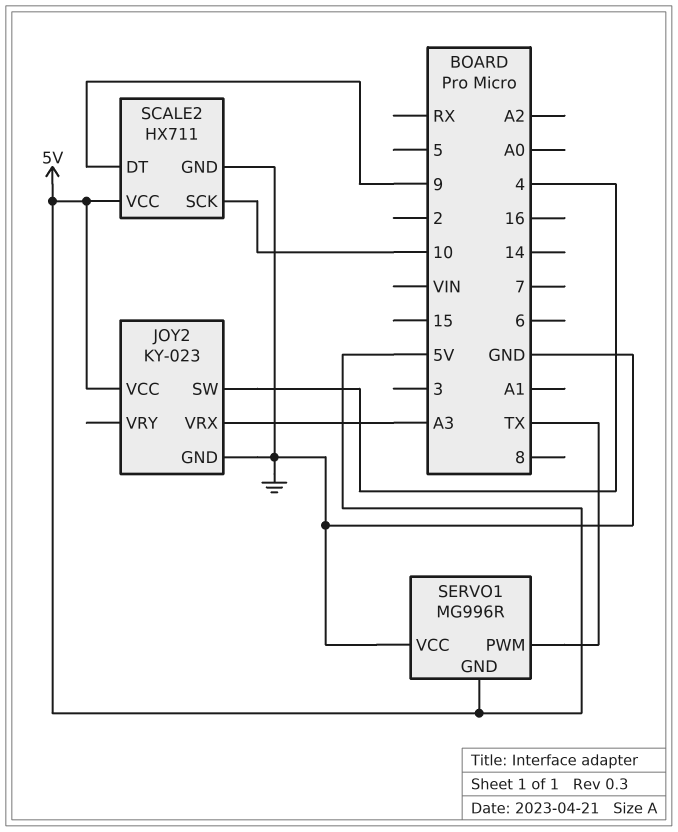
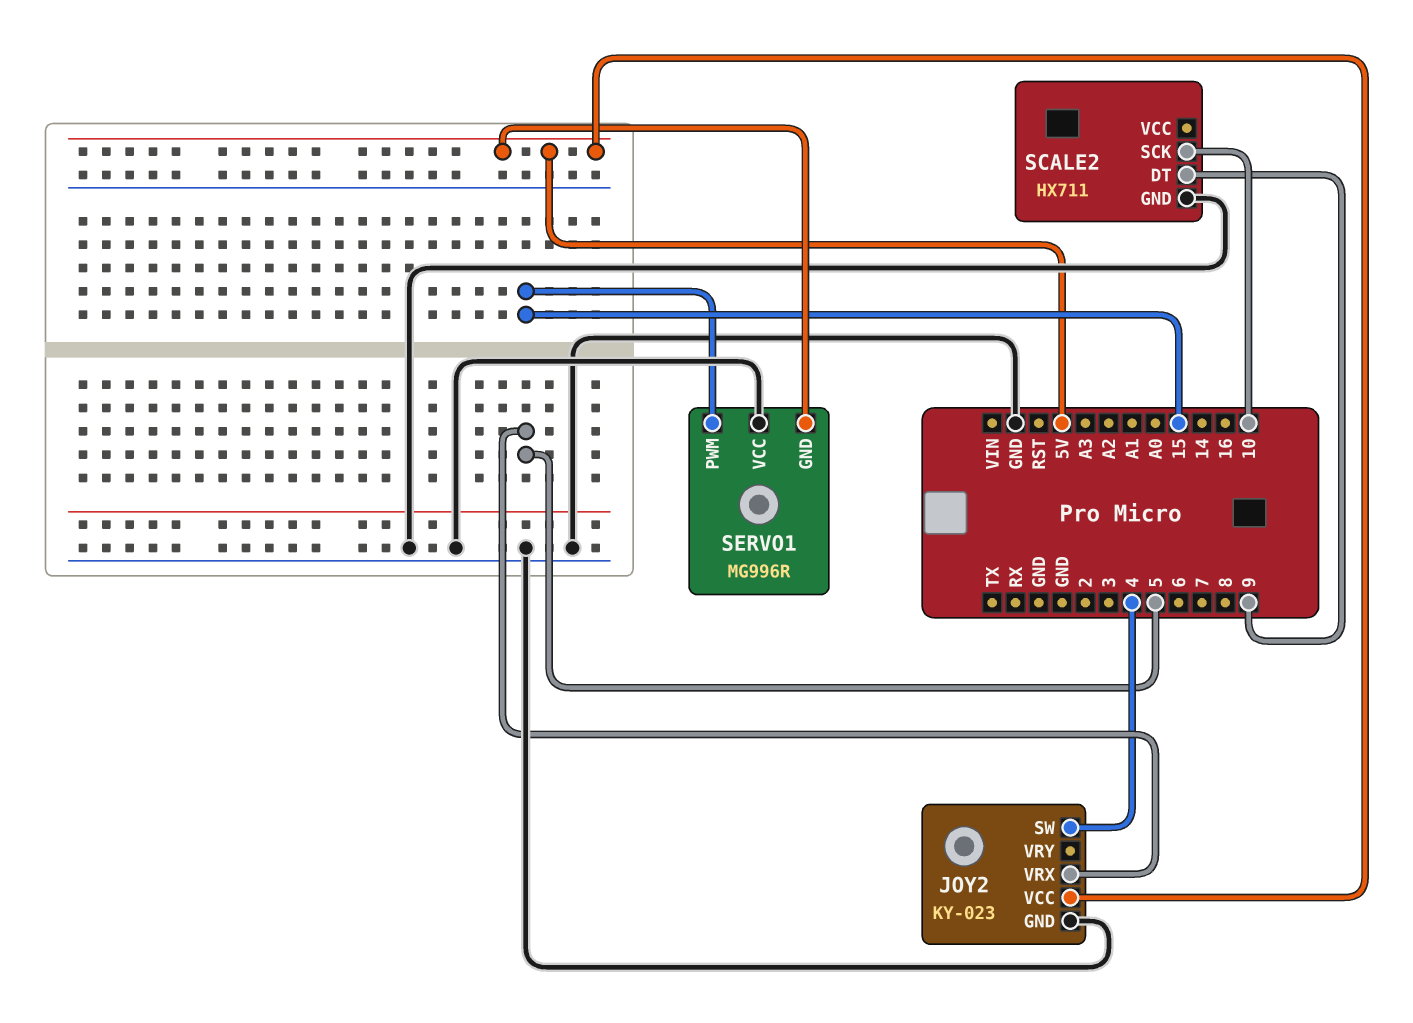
JOY2 pin VRX: A3 -> 5
SCALE2 pin VCC: 5V -> none
SERVO1 pin PWM: TX -> 15

